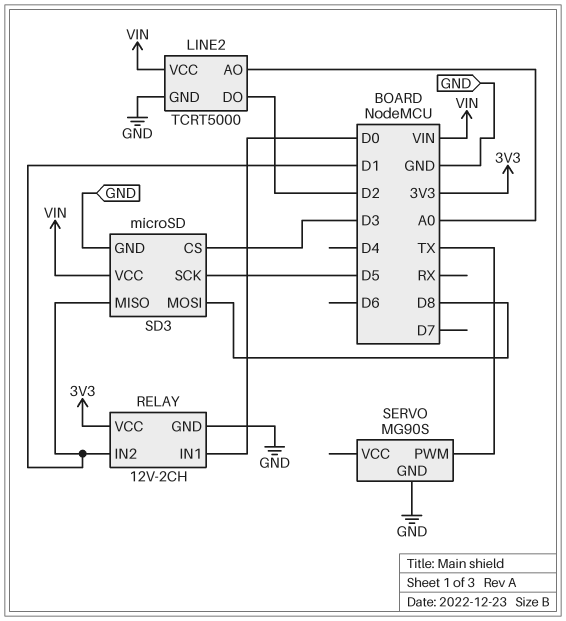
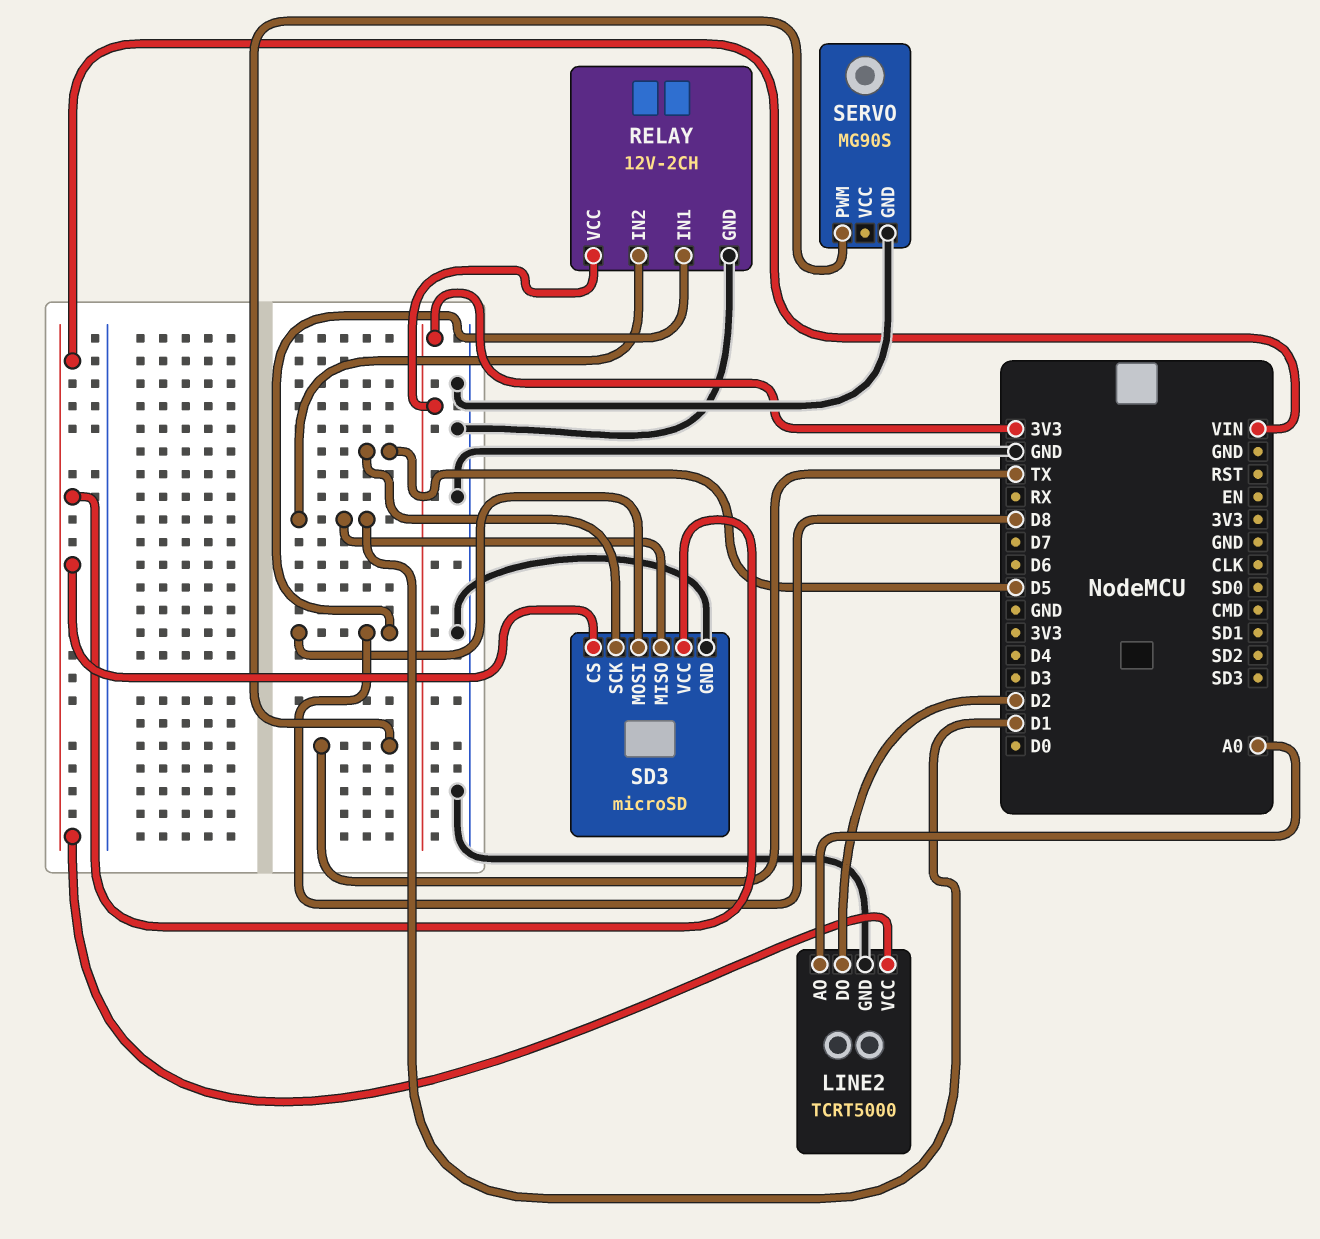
RELAY pin IN1: D0 -> D8
SD3 pin CS: D3 -> VIN

